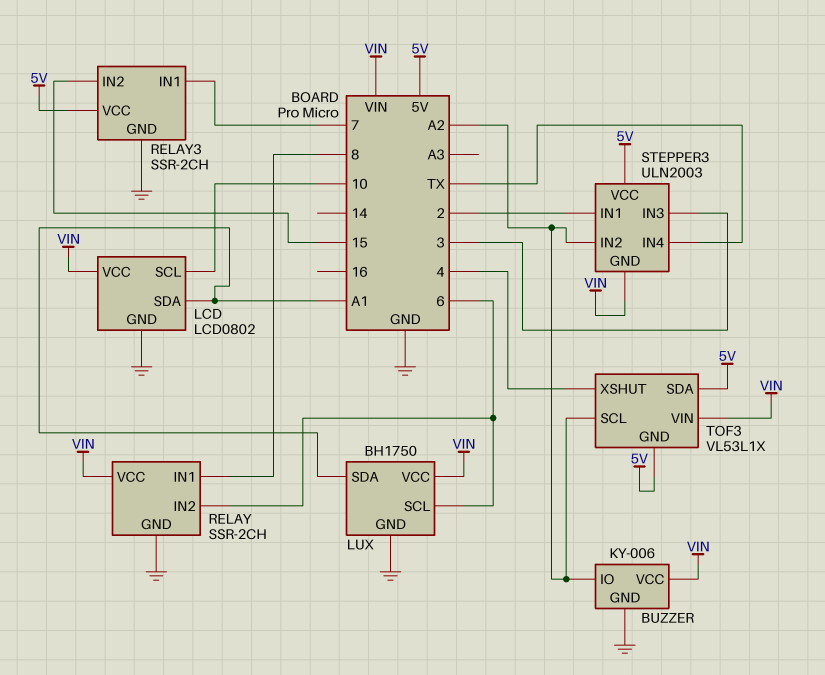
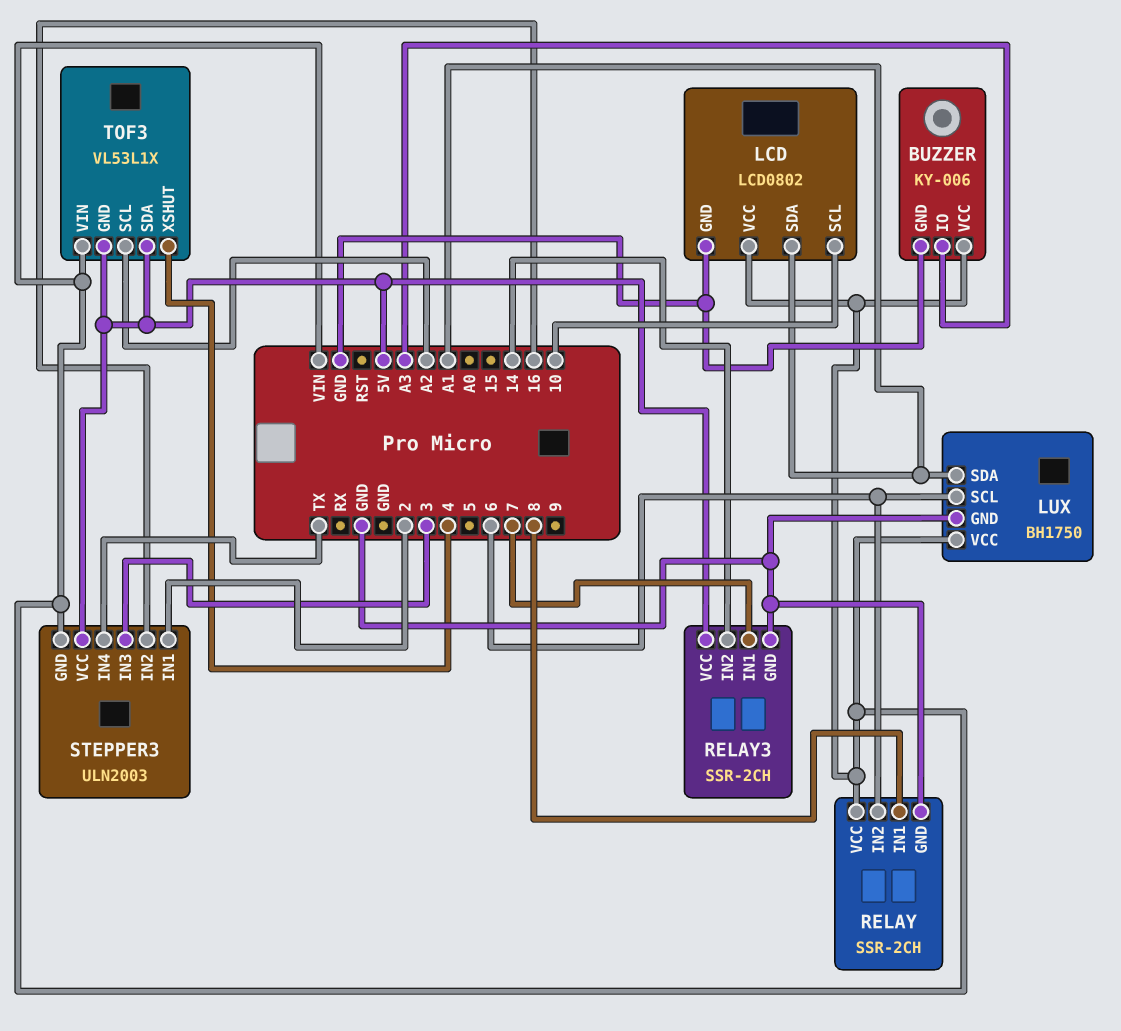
BUZZER pin IO: A2 -> A3
RELAY3 pin IN2: 15 -> 14
STEPPER3 pin IN2: A2 -> 16

